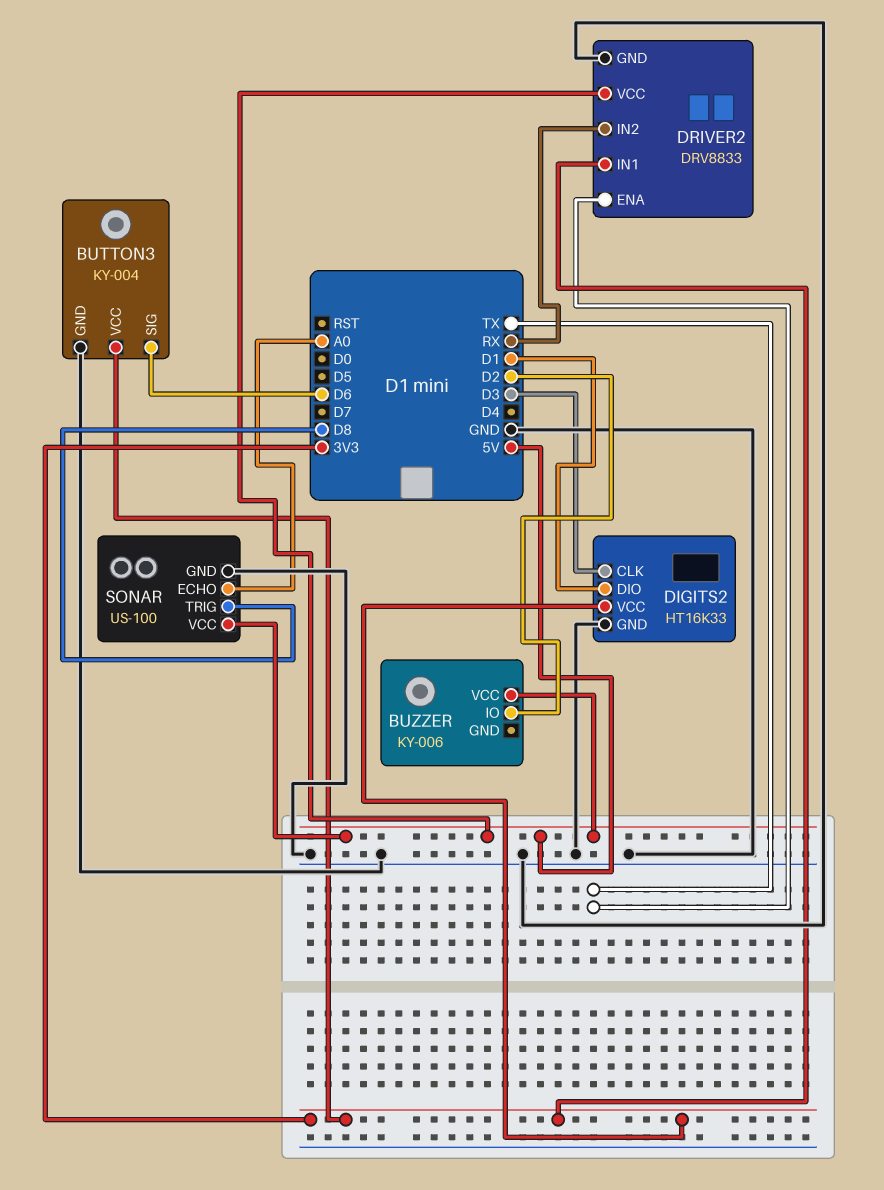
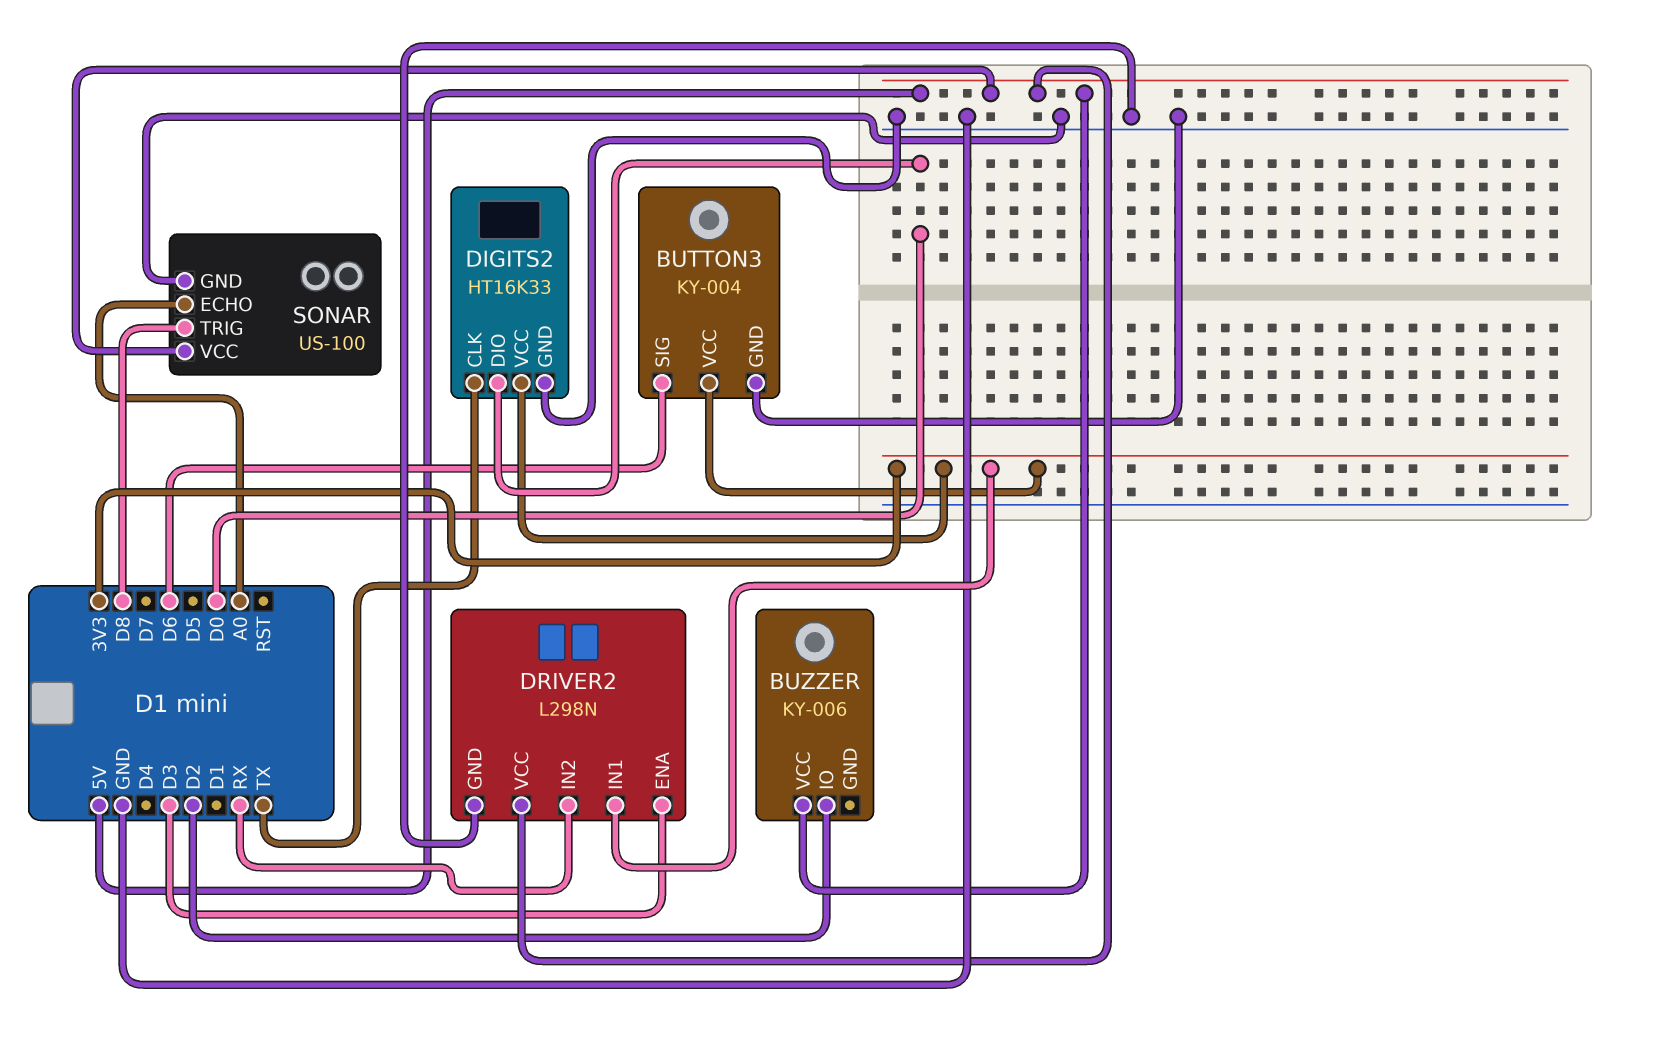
DIGITS2 pin CLK: D3 -> TX
DIGITS2 pin DIO: D1 -> D0
DRIVER2: DRV8833 -> L298N
DRIVER2 pin ENA: TX -> D3

